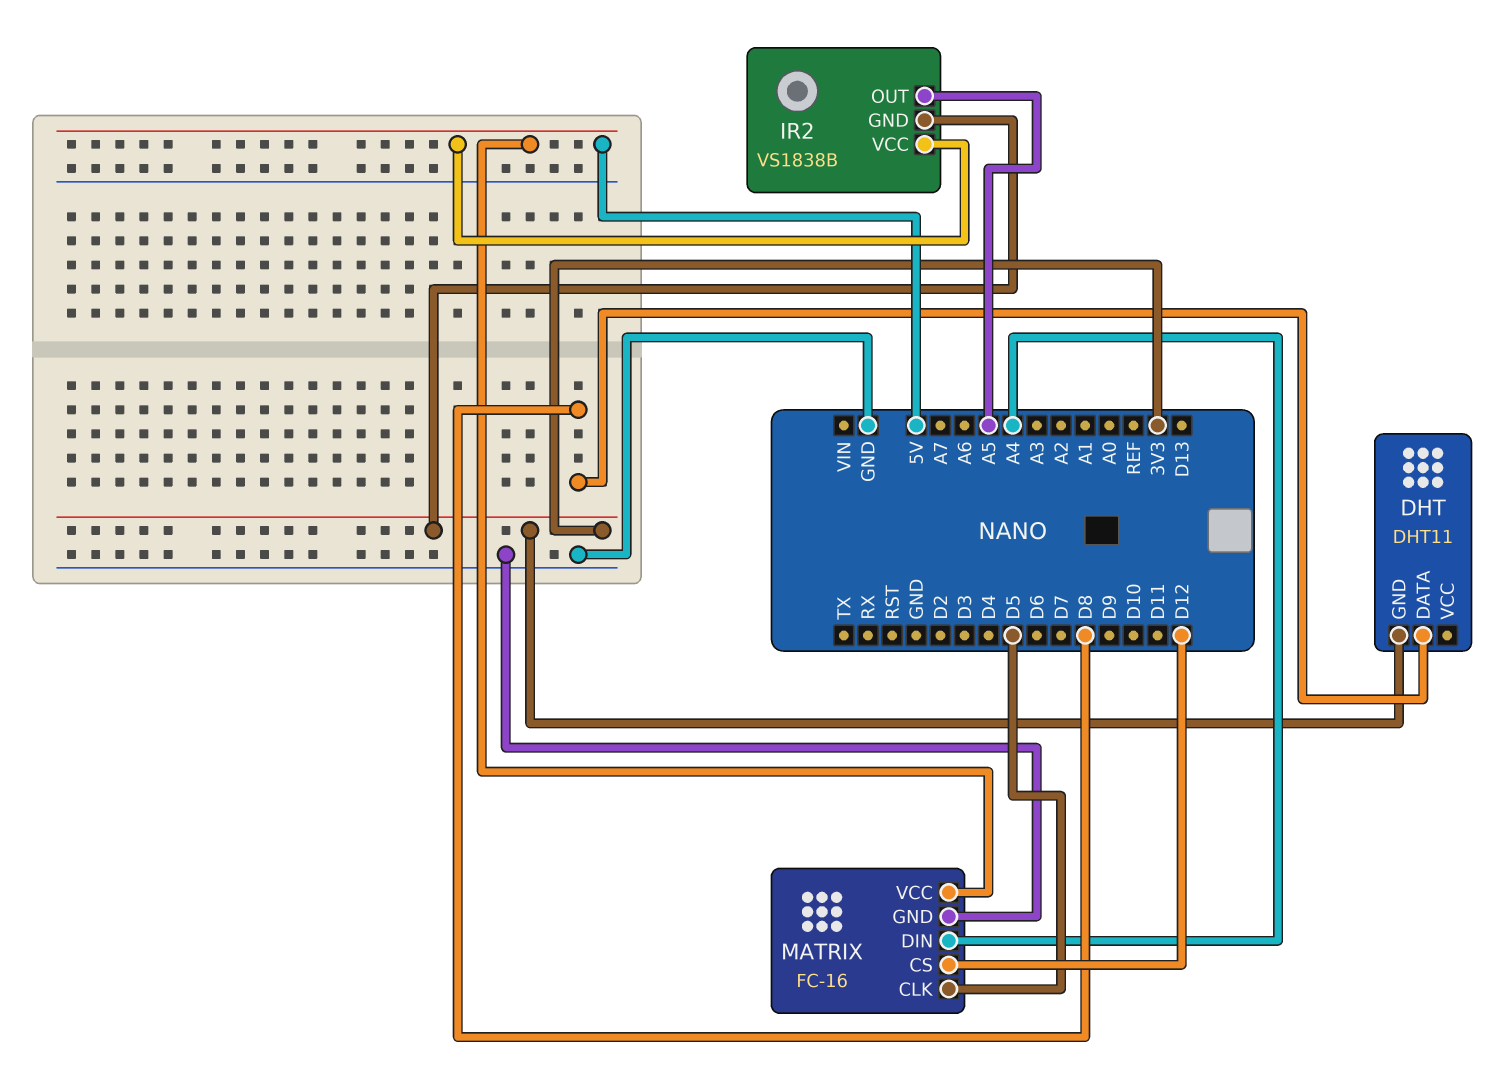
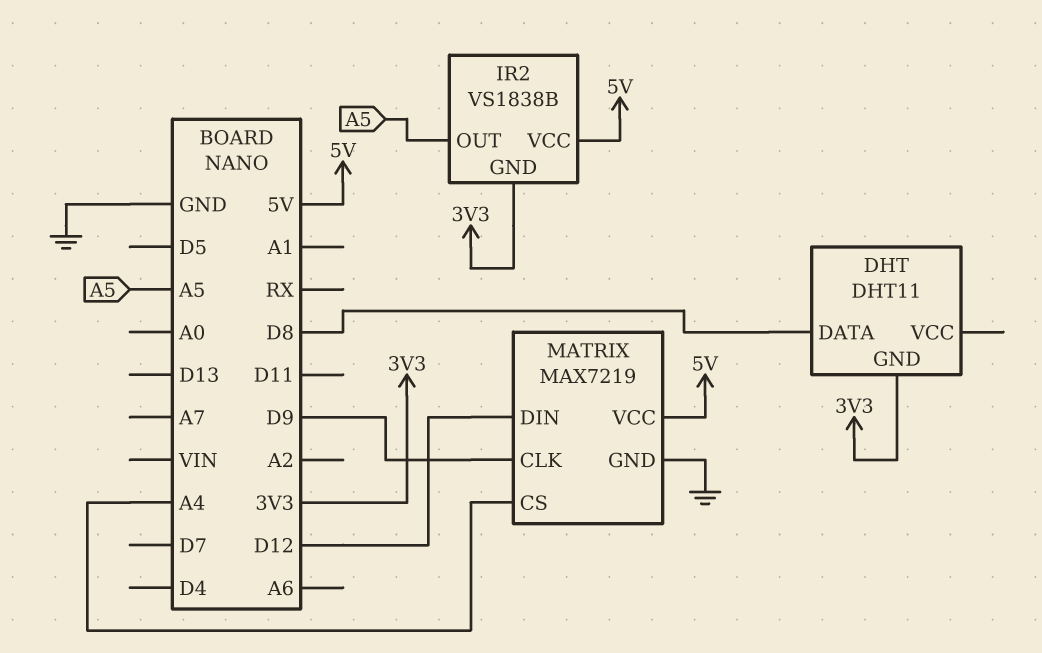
MATRIX: FC-16 -> MAX7219
MATRIX pin CLK: D5 -> D9
MATRIX pin CS: D12 -> A4
MATRIX pin DIN: A4 -> D12

